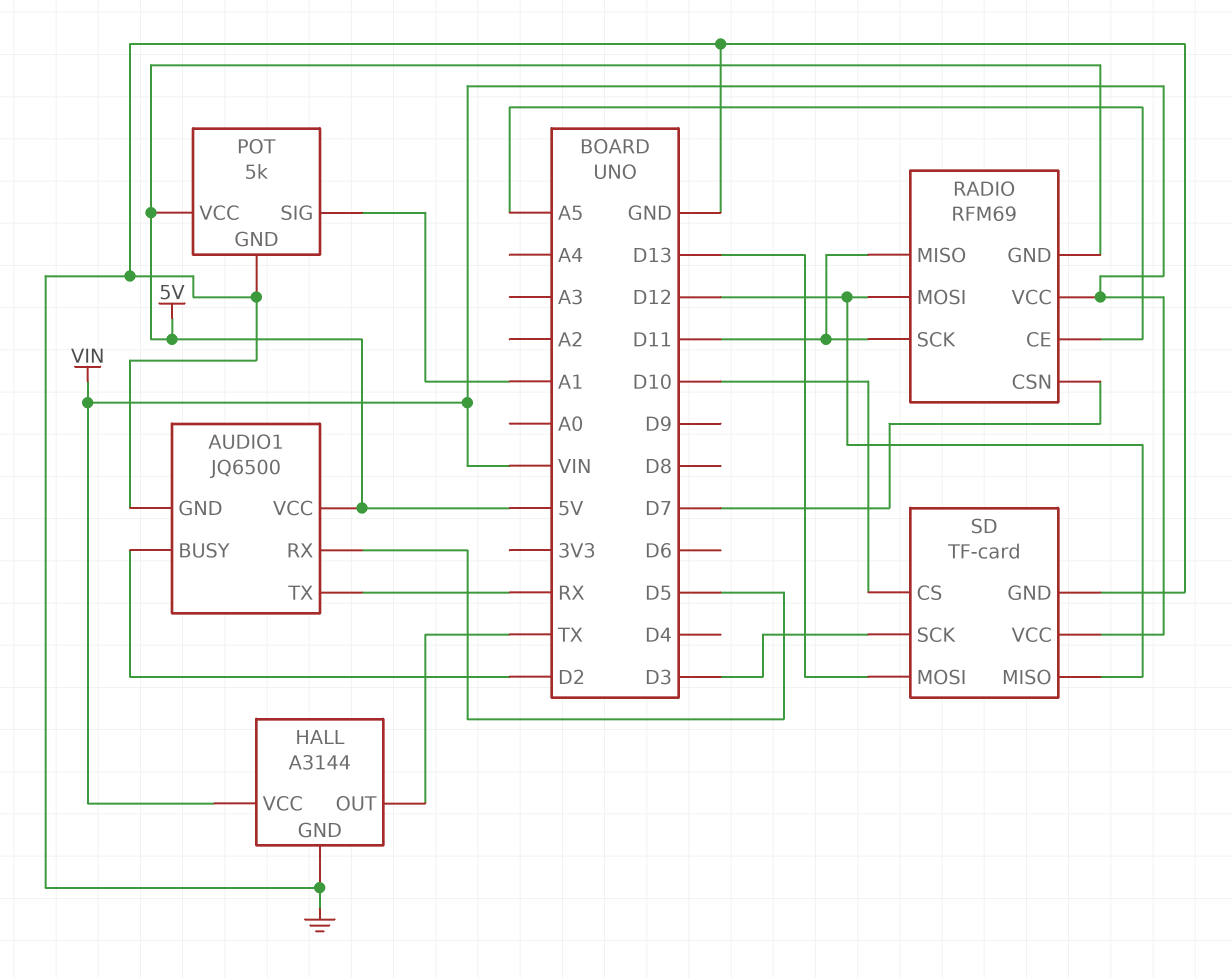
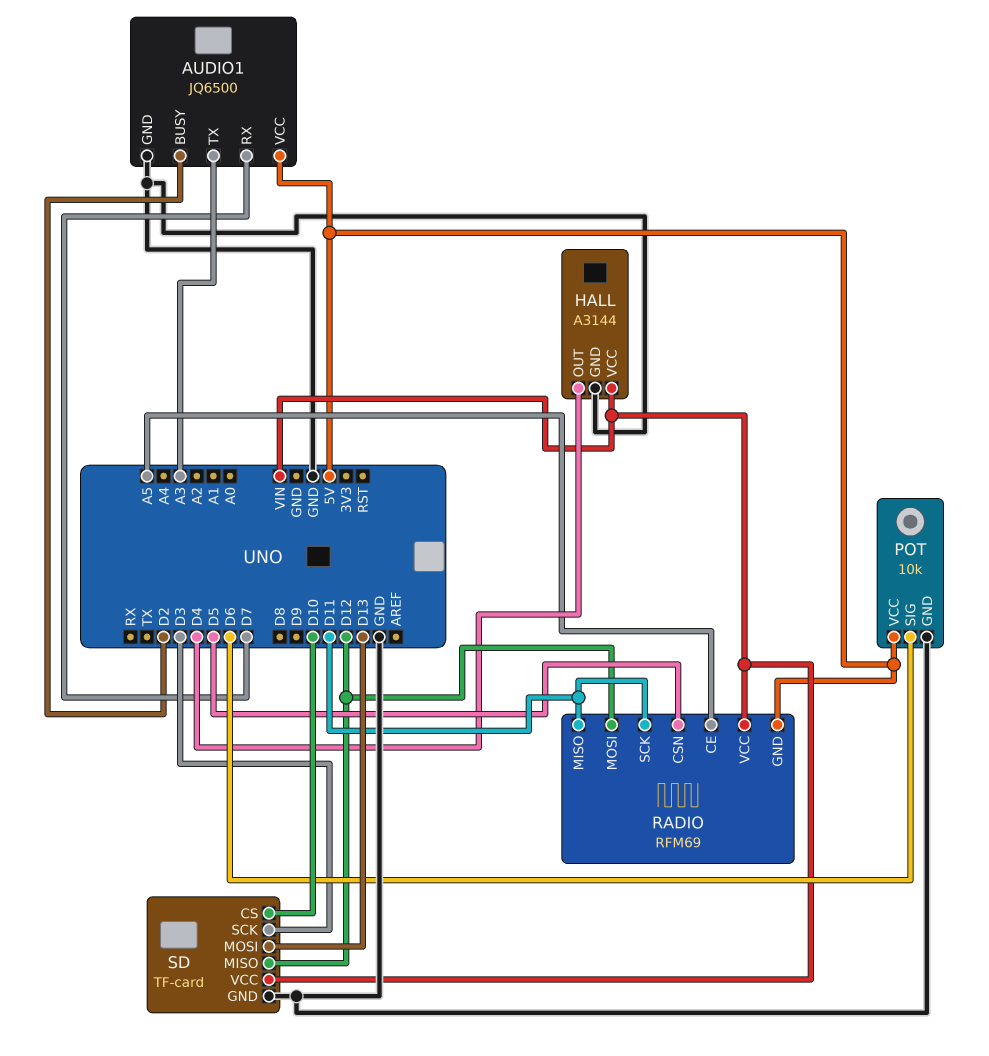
AUDIO1 pin RX: D5 -> D7
AUDIO1 pin TX: RX -> A3
HALL pin OUT: TX -> D4
POT: 5k -> 10k
POT pin SIG: A1 -> D6
RADIO pin CSN: D7 -> D5

